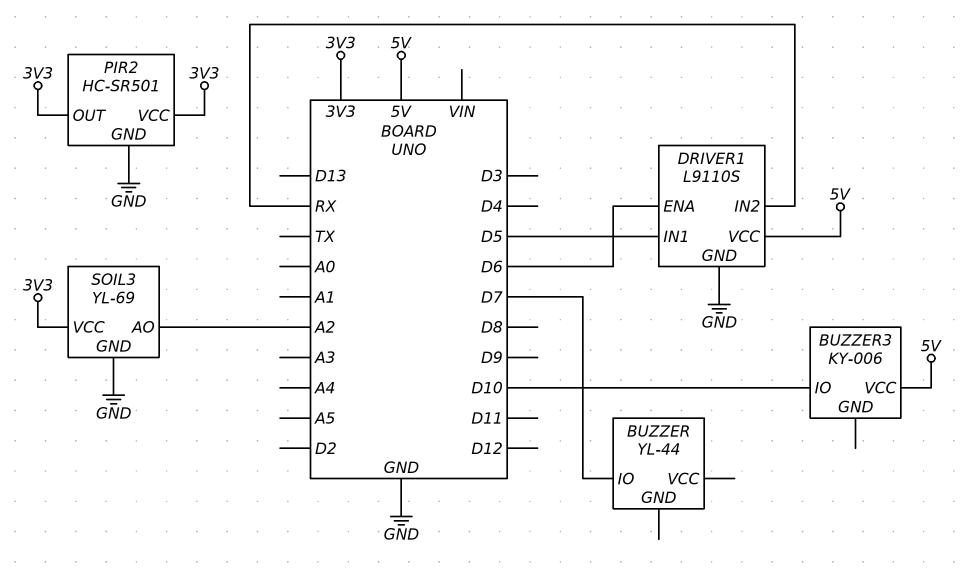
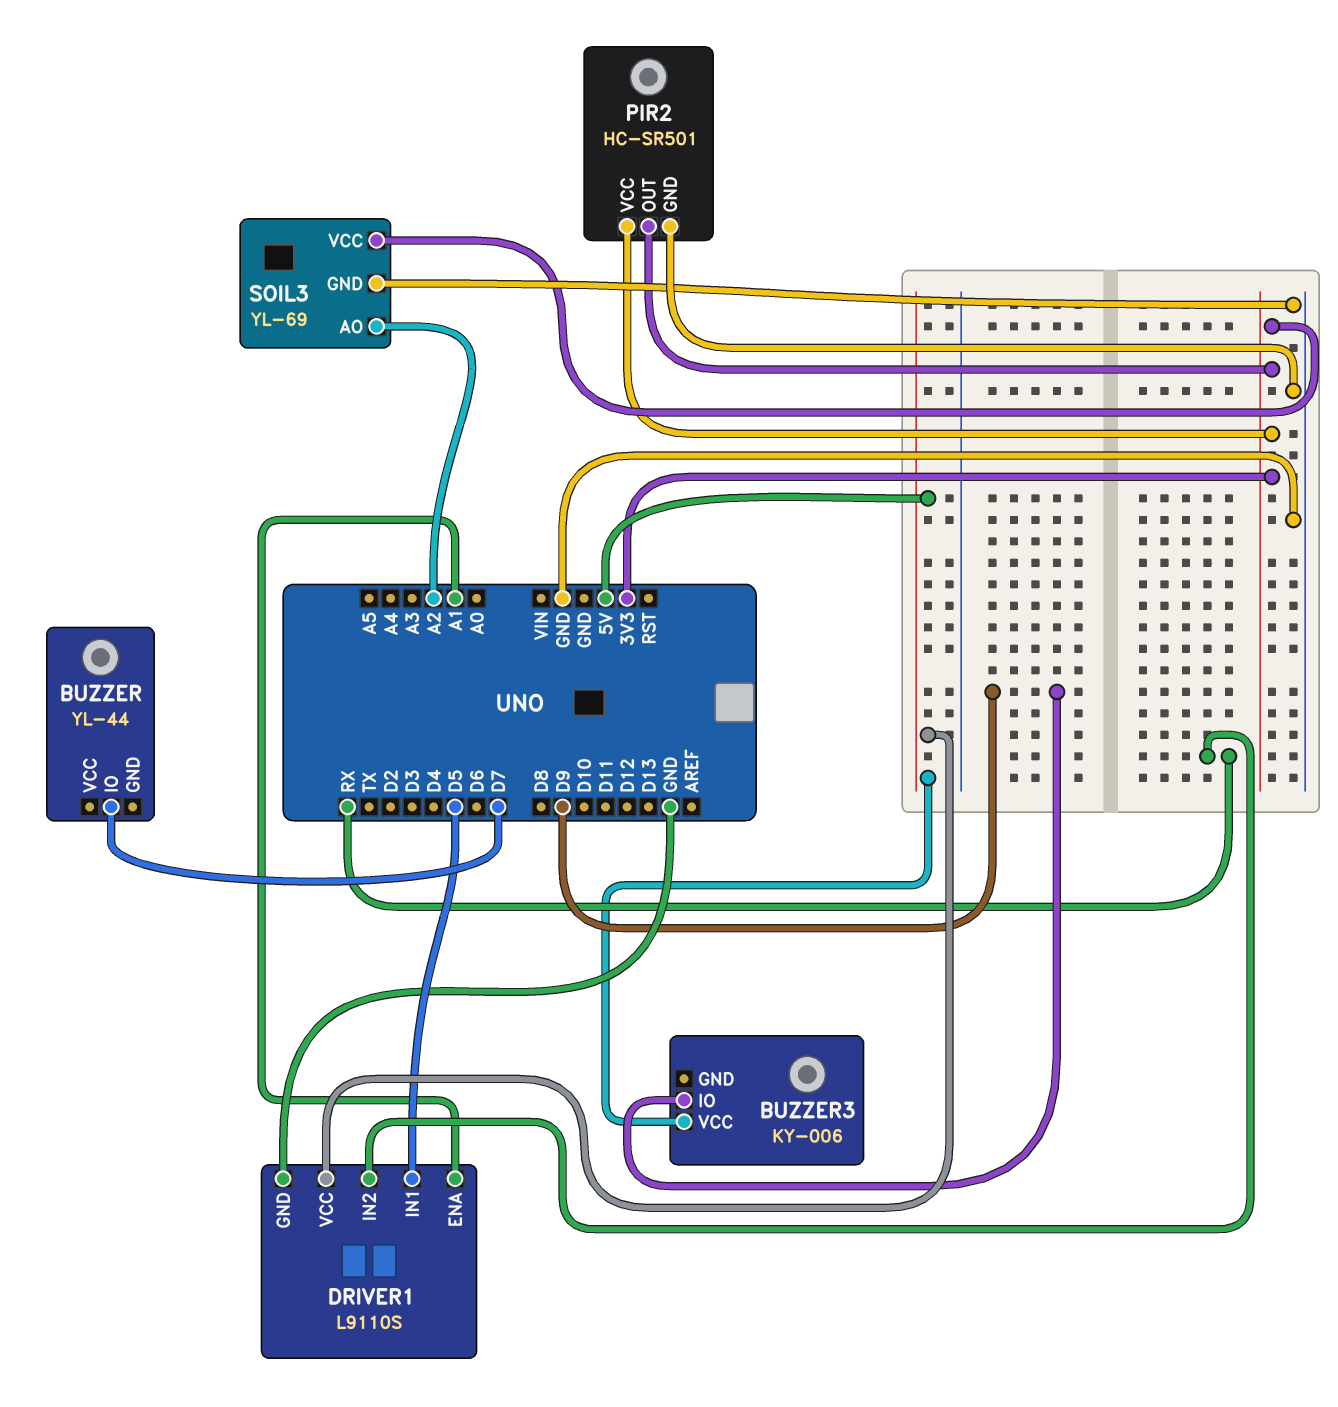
BUZZER3 pin IO: D10 -> D9
DRIVER1 pin ENA: D6 -> A1

